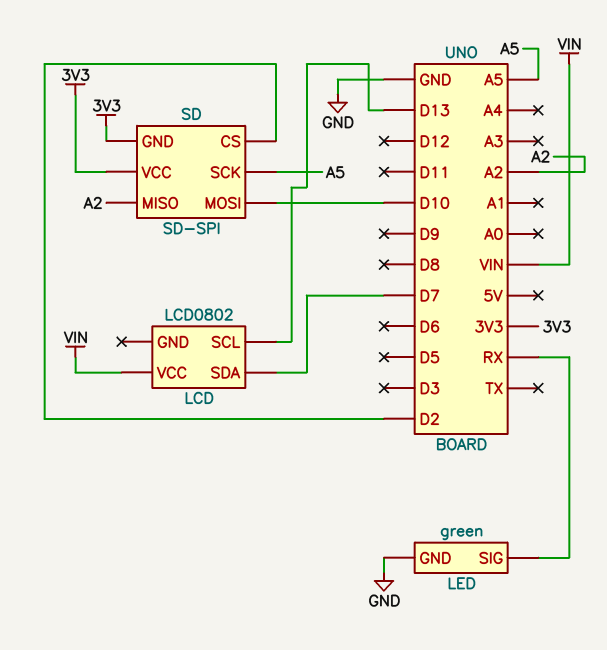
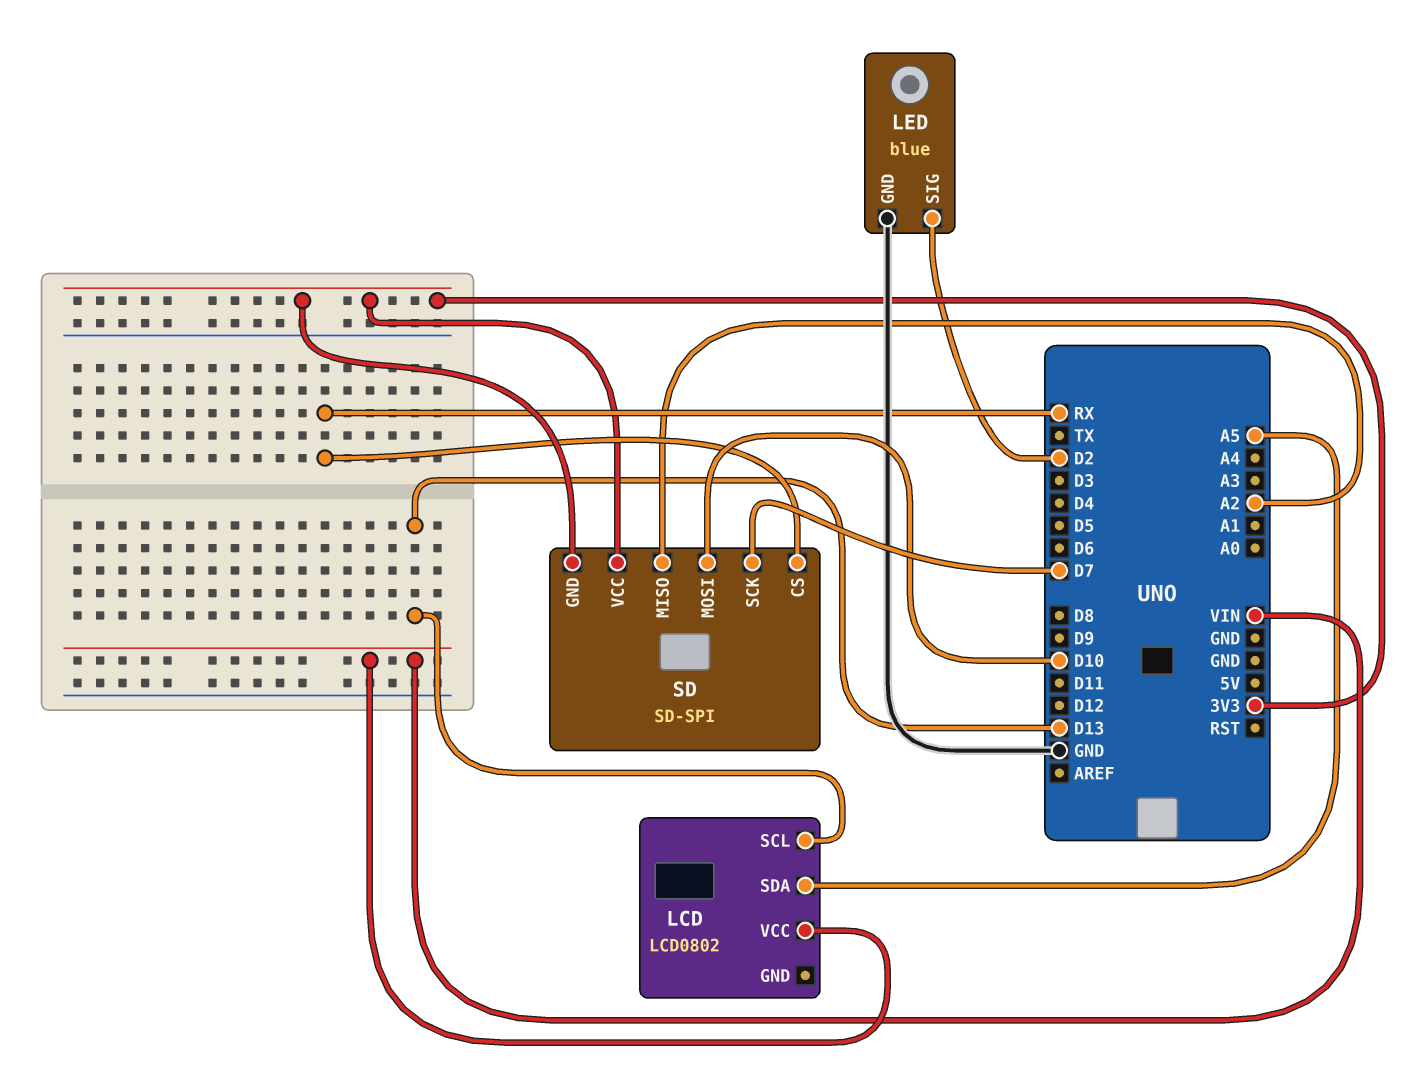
LCD pin SDA: D7 -> A5
LED: green -> blue
LED pin SIG: RX -> D2
SD pin CS: D2 -> RX
SD pin SCK: A5 -> D7

